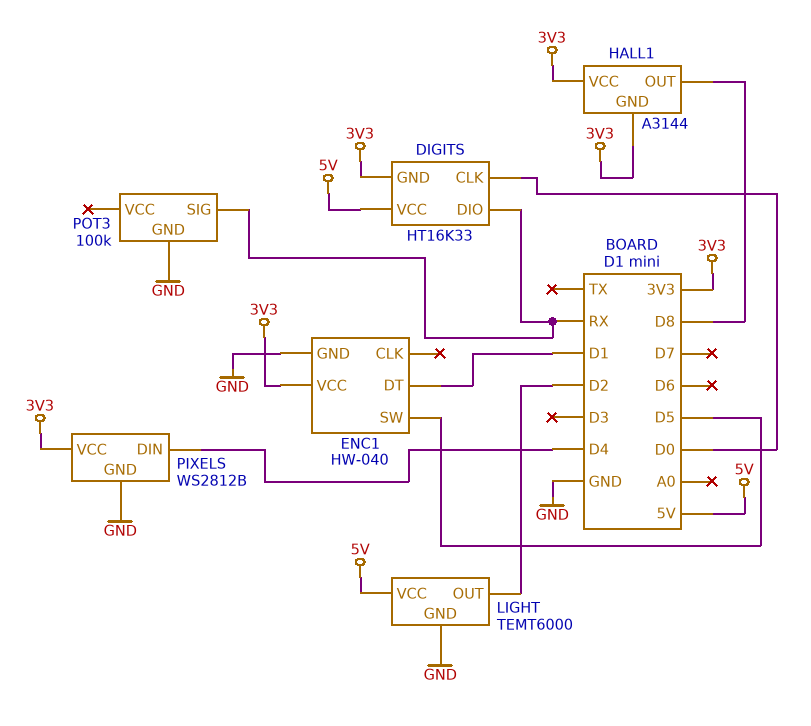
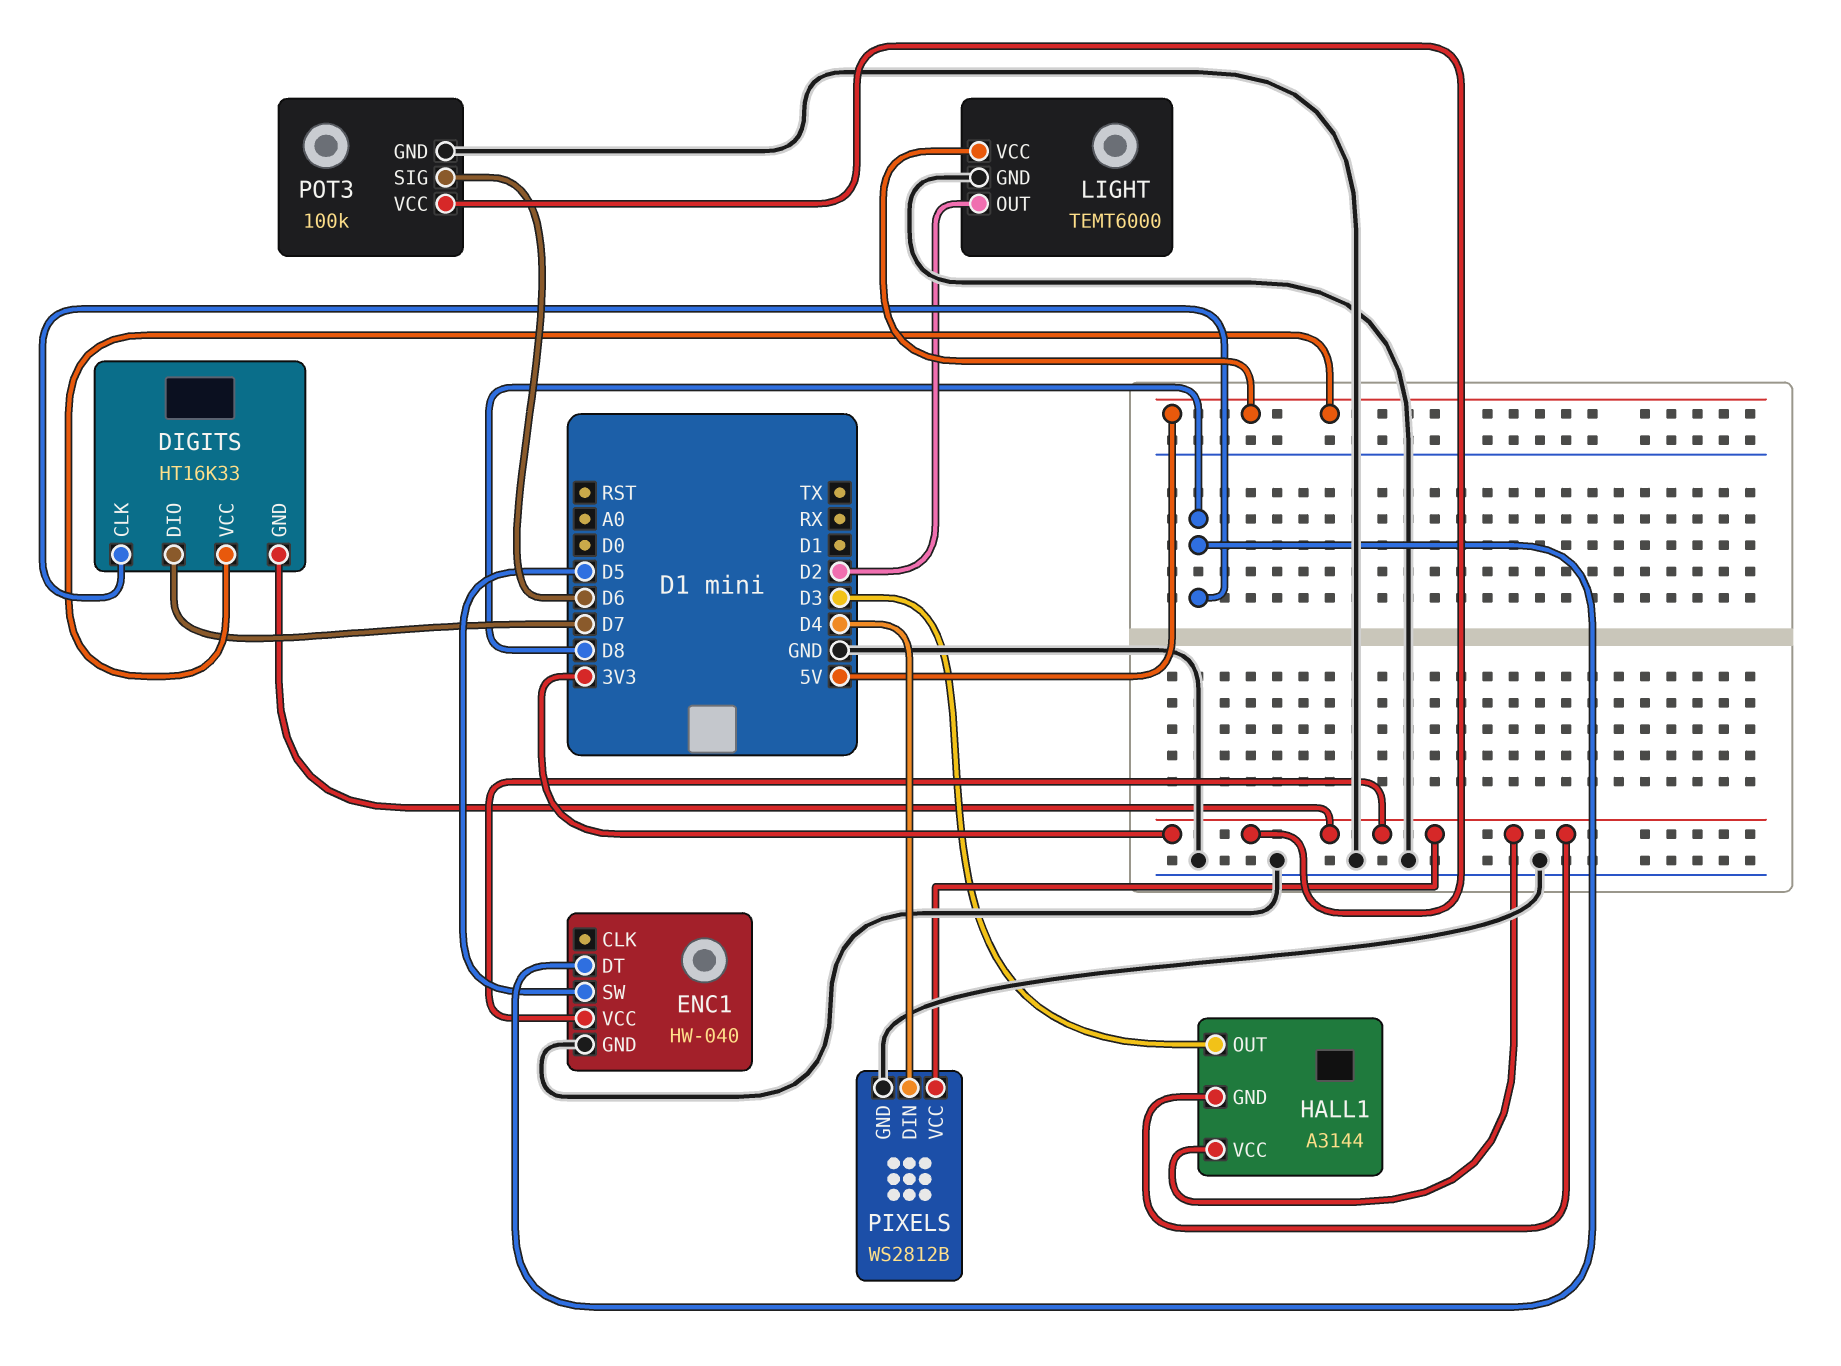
DIGITS pin CLK: D0 -> D8
DIGITS pin DIO: RX -> D7
ENC1 pin DT: D1 -> D8
HALL1 pin OUT: D8 -> D3
POT3 pin SIG: RX -> D6
POT3 pin VCC: none -> 3V3

